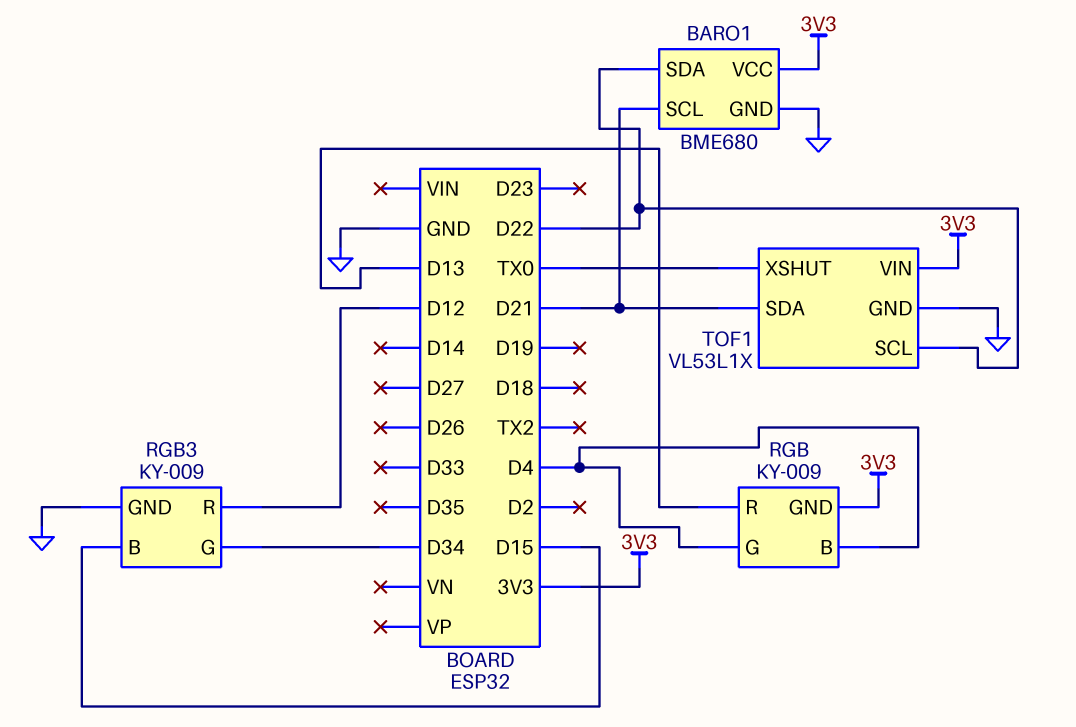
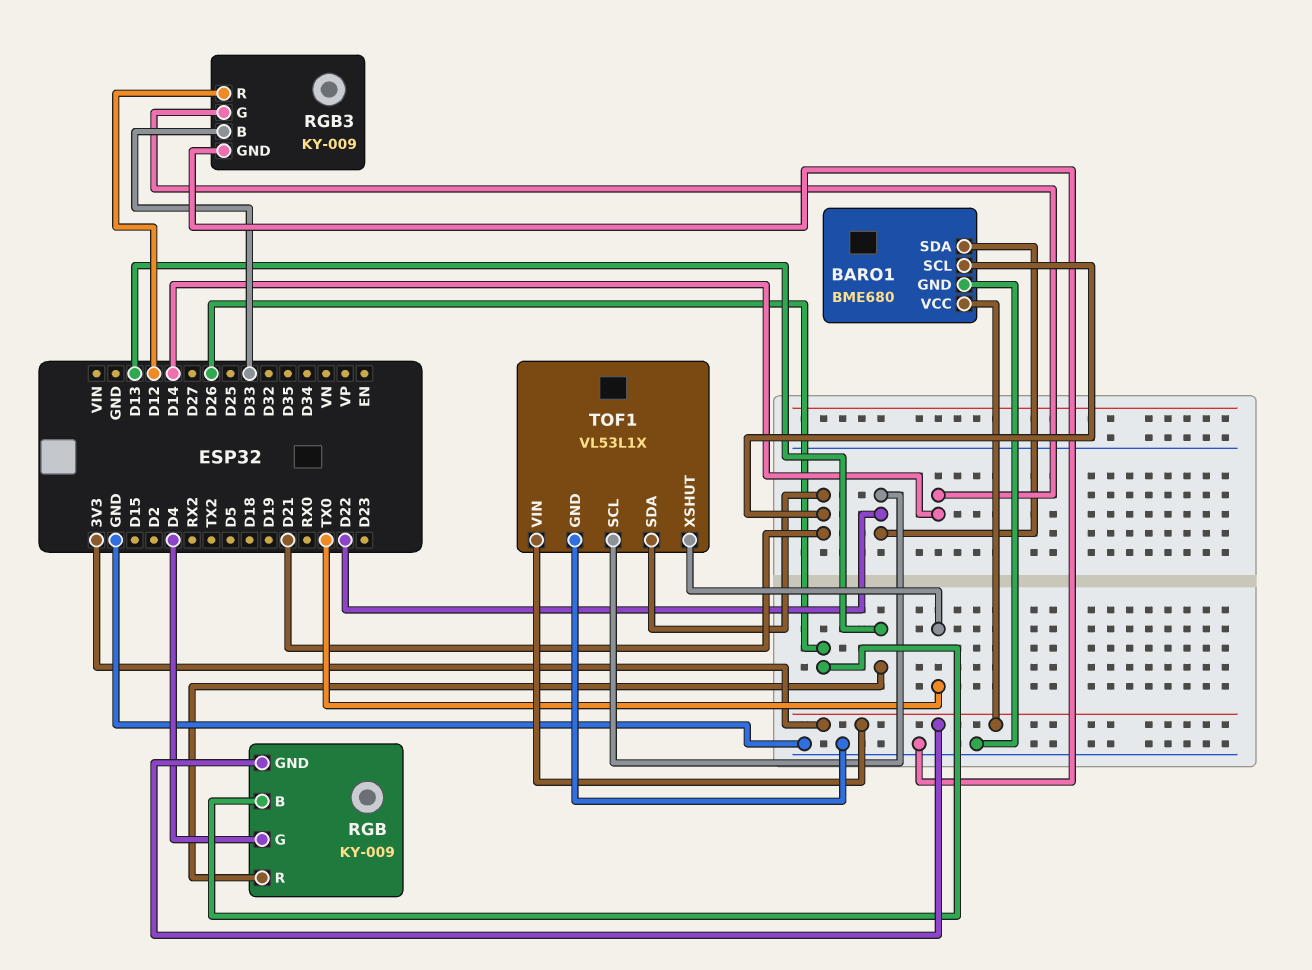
RGB pin B: D4 -> D26
RGB3 pin B: D15 -> D33
RGB3 pin G: D34 -> D14

